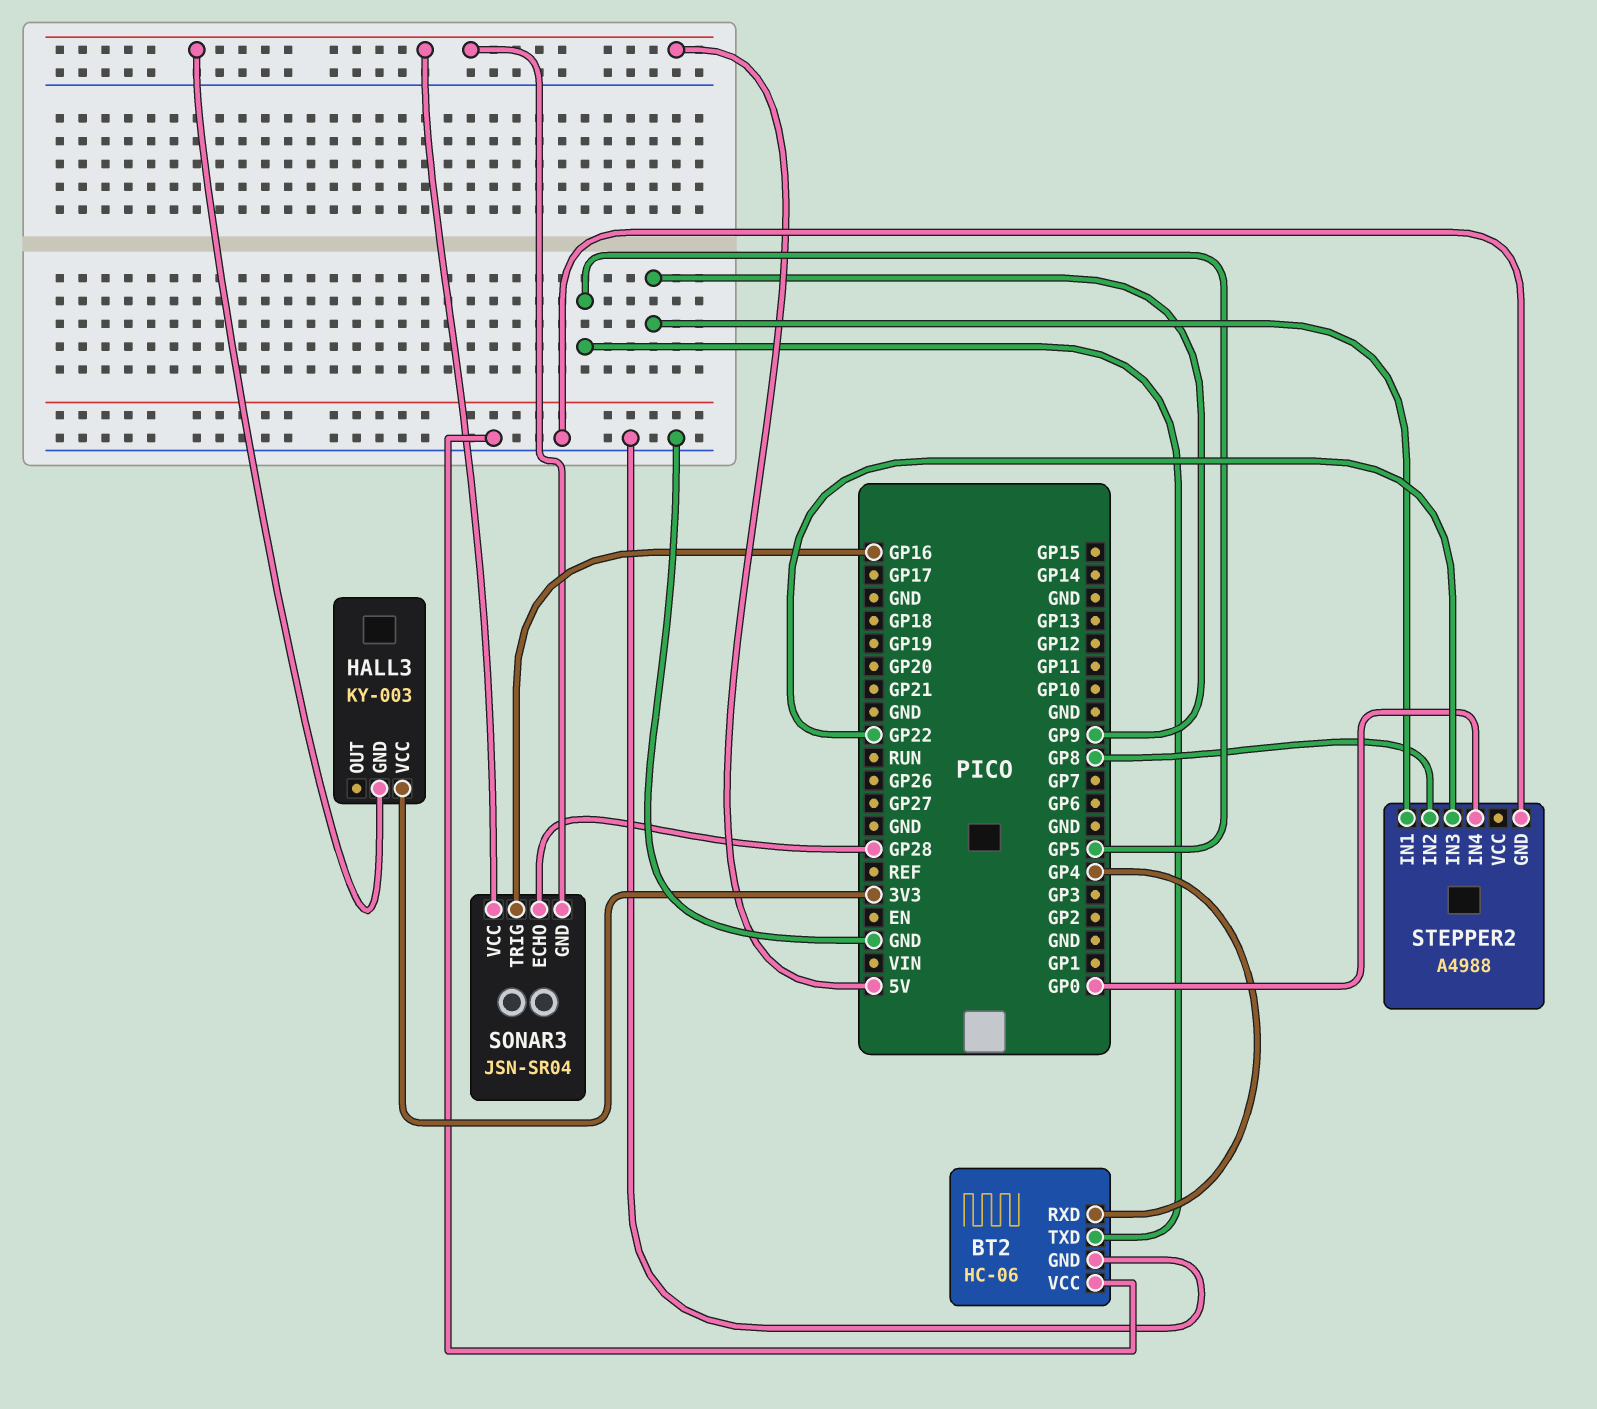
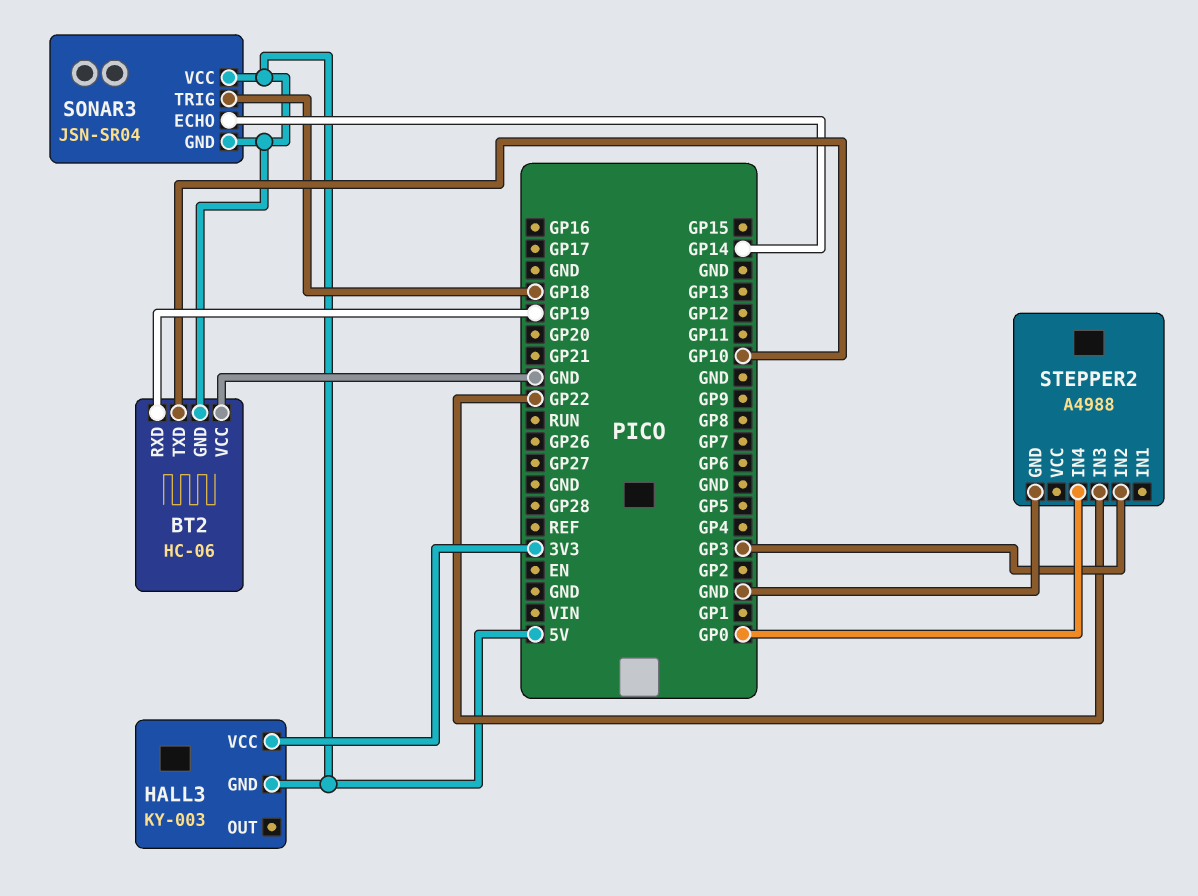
BT2 pin GND: GND -> 5V
BT2 pin RXD: GP4 -> GP19
BT2 pin TXD: GP5 -> GP10
SONAR3 pin ECHO: GP28 -> GP14
SONAR3 pin TRIG: GP16 -> GP18
STEPPER2 pin IN1: GP9 -> none
STEPPER2 pin IN2: GP8 -> GP3

